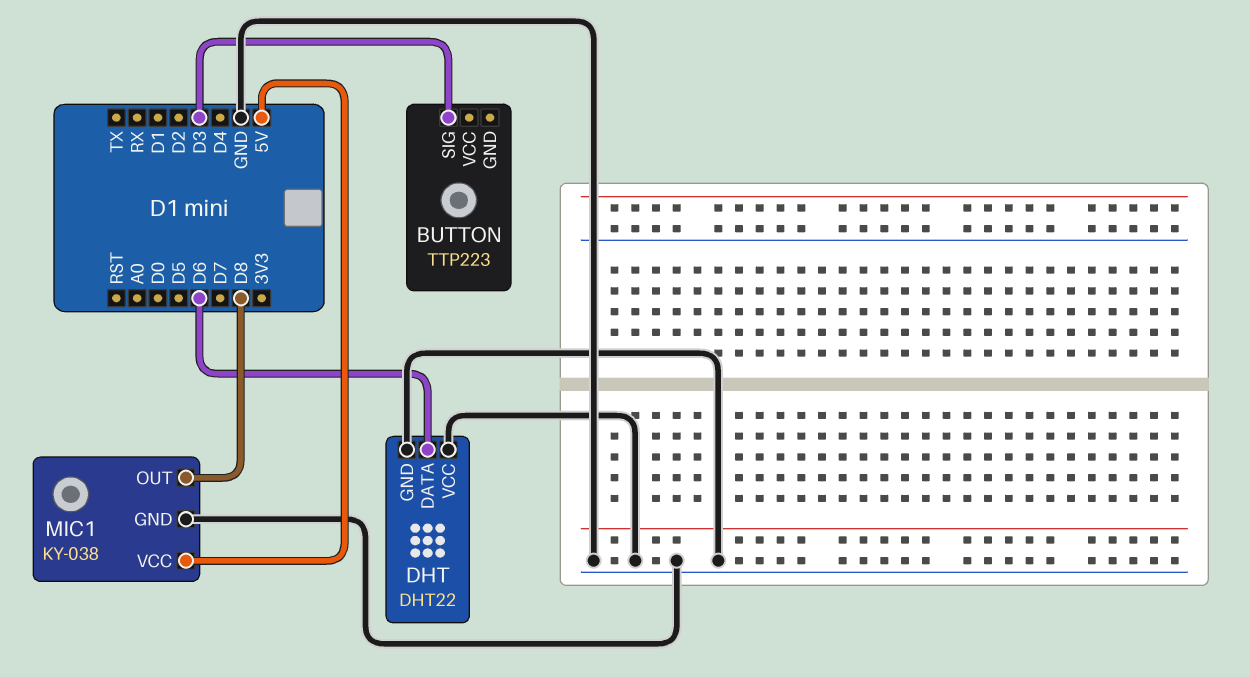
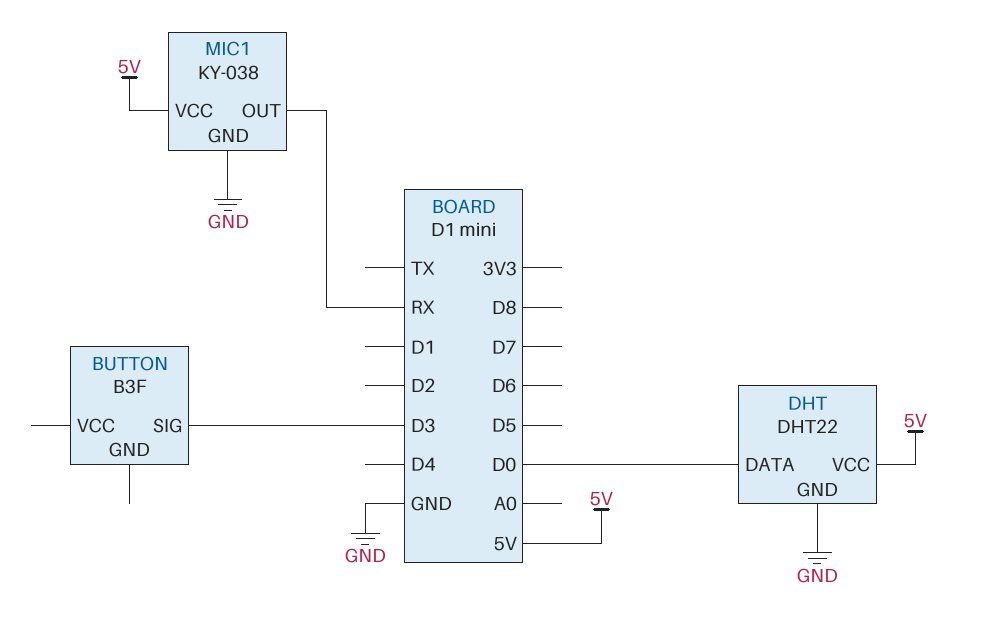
BUTTON: TTP223 -> B3F
DHT pin DATA: D6 -> D0
DHT pin VCC: GND -> 5V
MIC1 pin OUT: D8 -> RX

